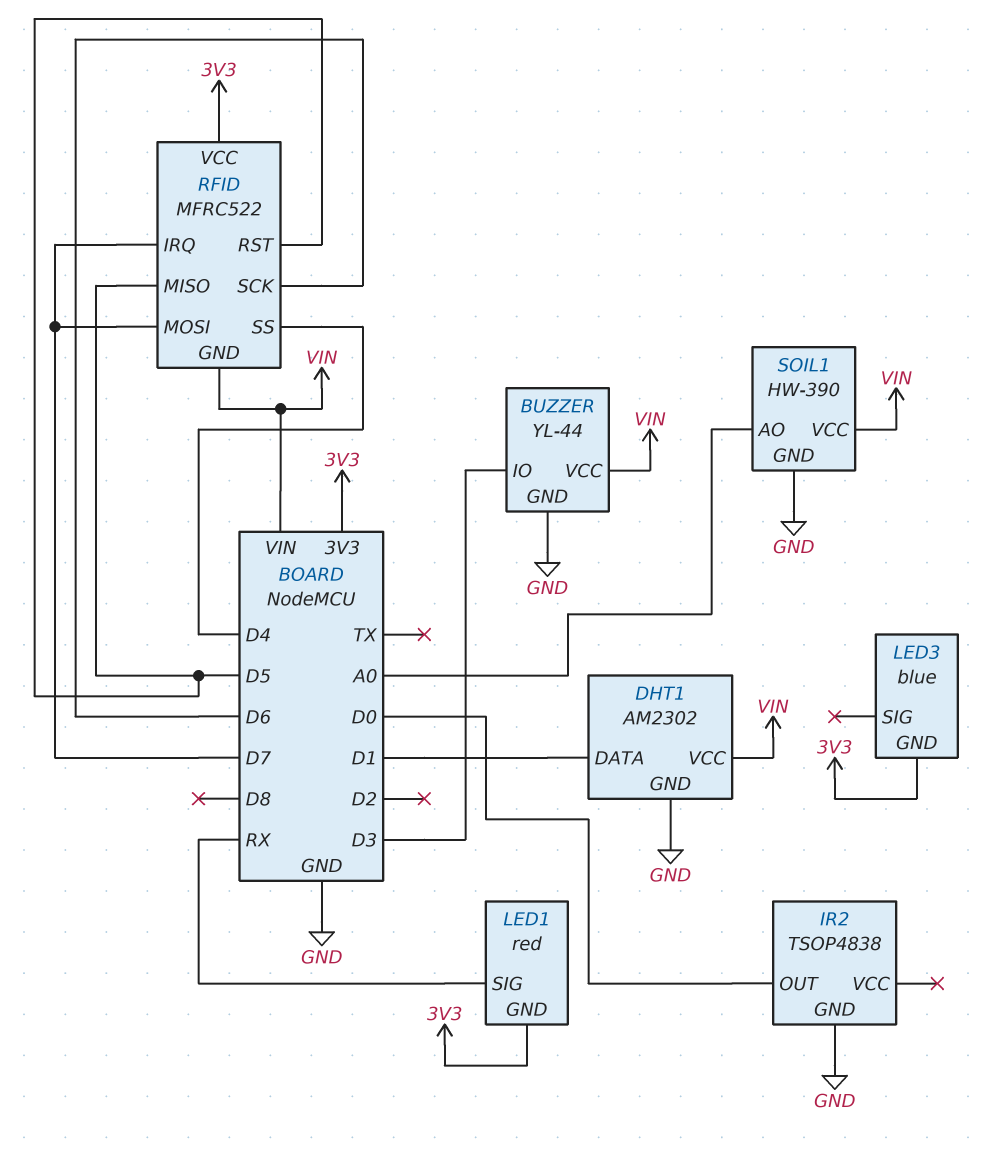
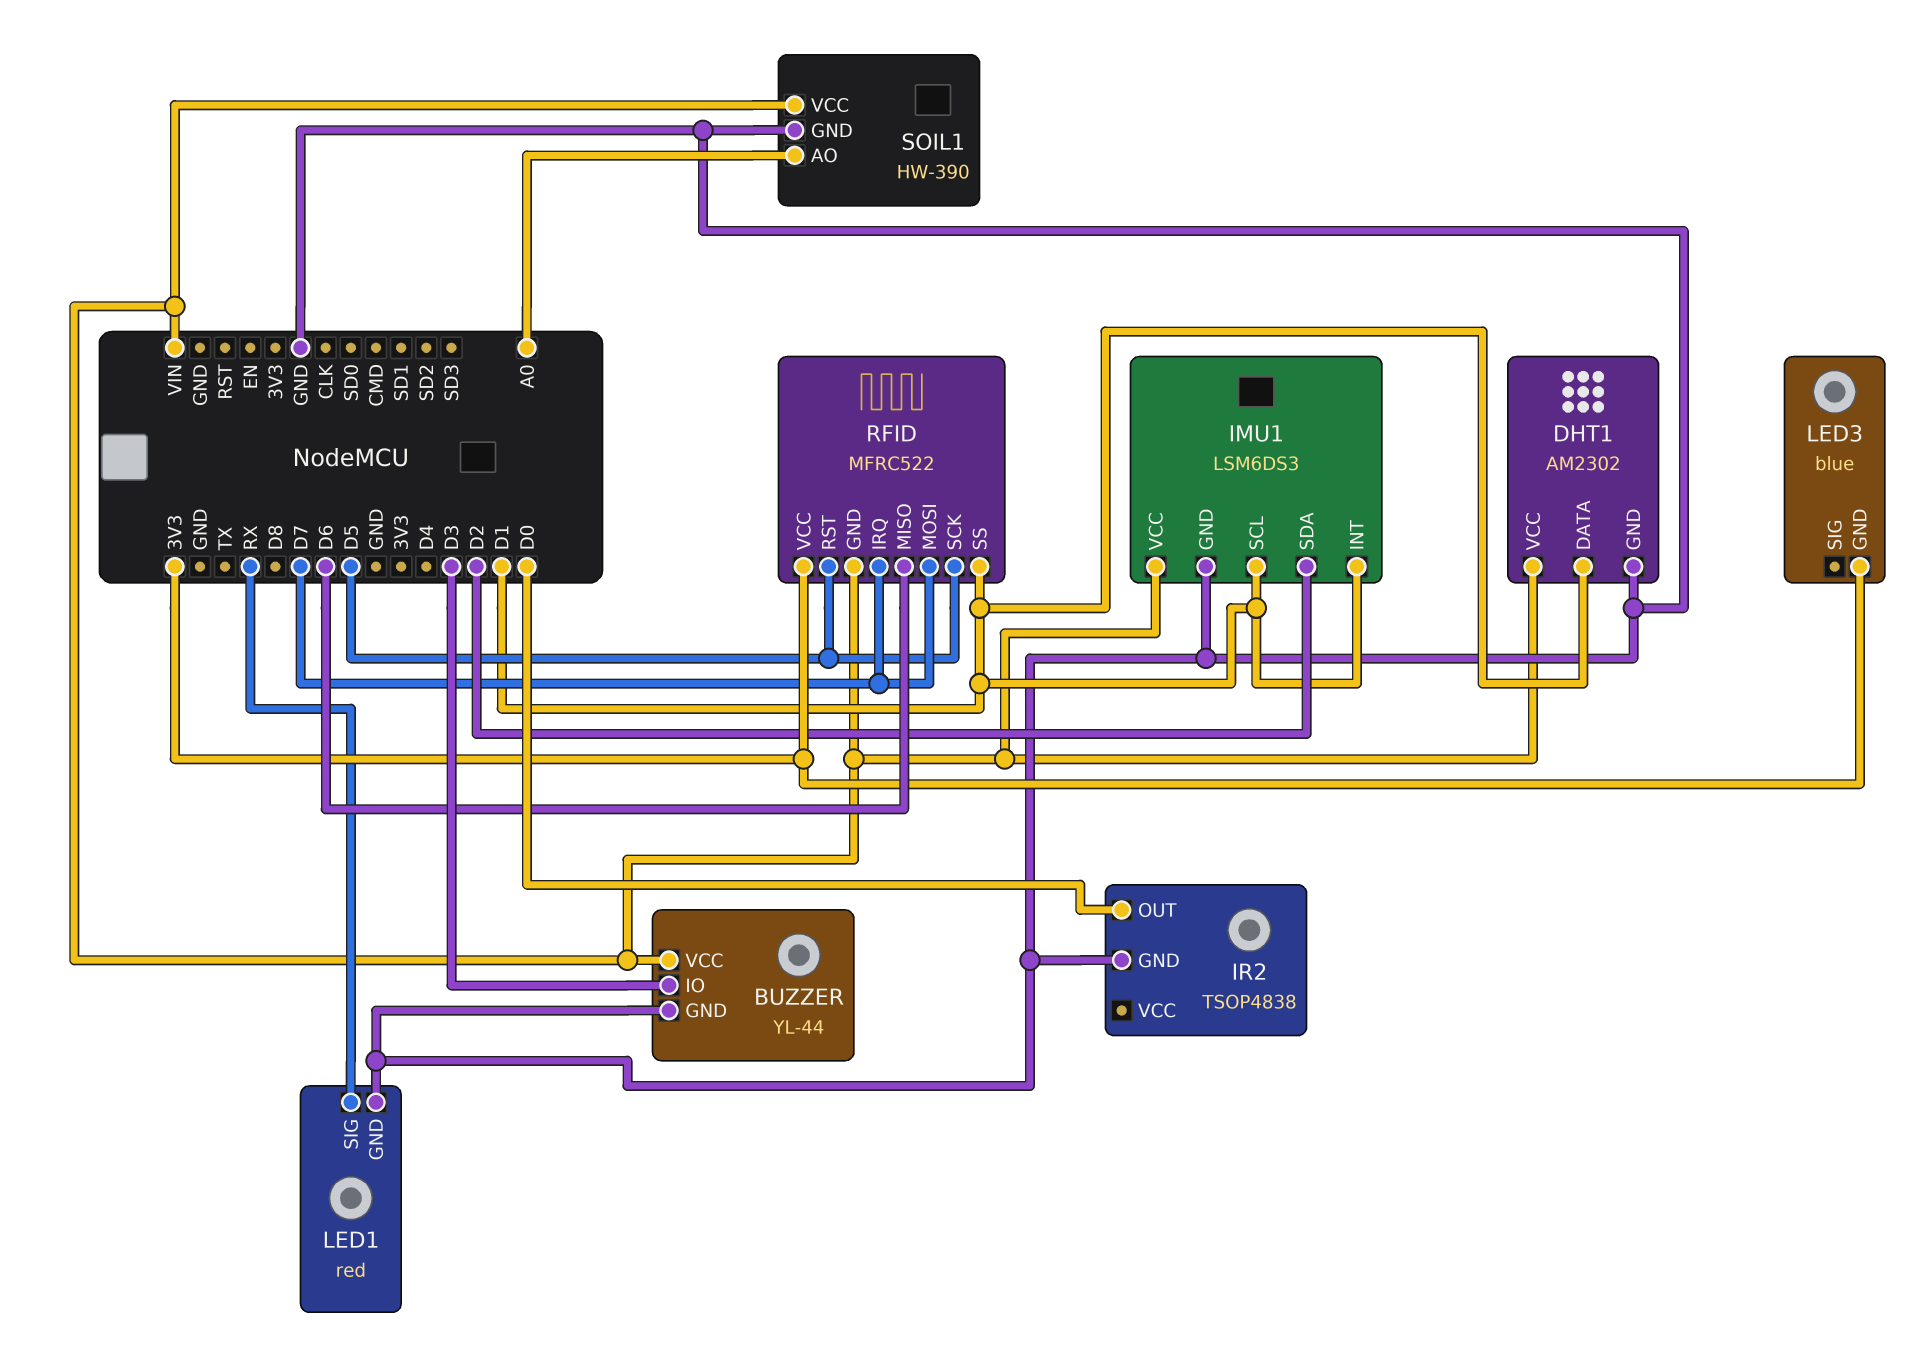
IMU1: none -> LSM6DS3
IMU1 pin GND: none -> GND
IMU1 pin INT: none -> D1
IMU1 pin SCL: none -> D1
IMU1 pin SDA: none -> D2
IMU1 pin VCC: none -> VIN
LED1 pin GND: 3V3 -> GND
RFID pin MISO: D5 -> D6
RFID pin SCK: D6 -> D5
RFID pin SS: D4 -> D1

